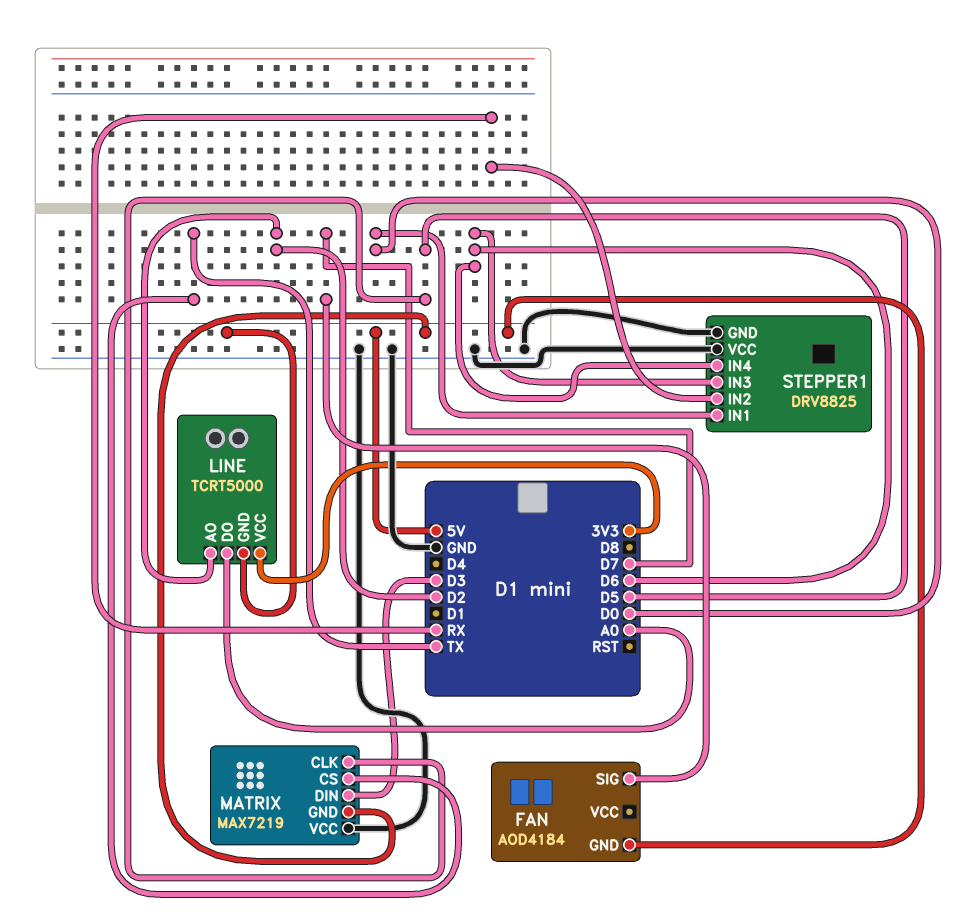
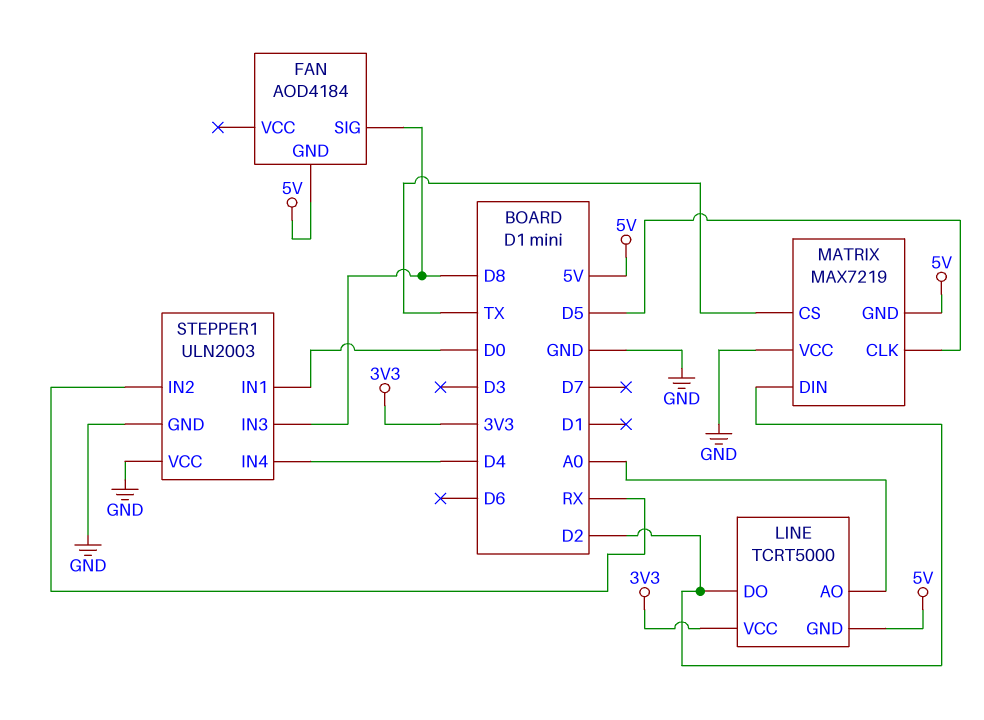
FAN pin SIG: D7 -> D8
LINE pin AO: D2 -> A0
LINE pin DO: A0 -> D2
MATRIX pin DIN: D3 -> D2
STEPPER1: DRV8825 -> ULN2003
STEPPER1 pin IN3: D6 -> D8
STEPPER1 pin IN4: D6 -> D4

